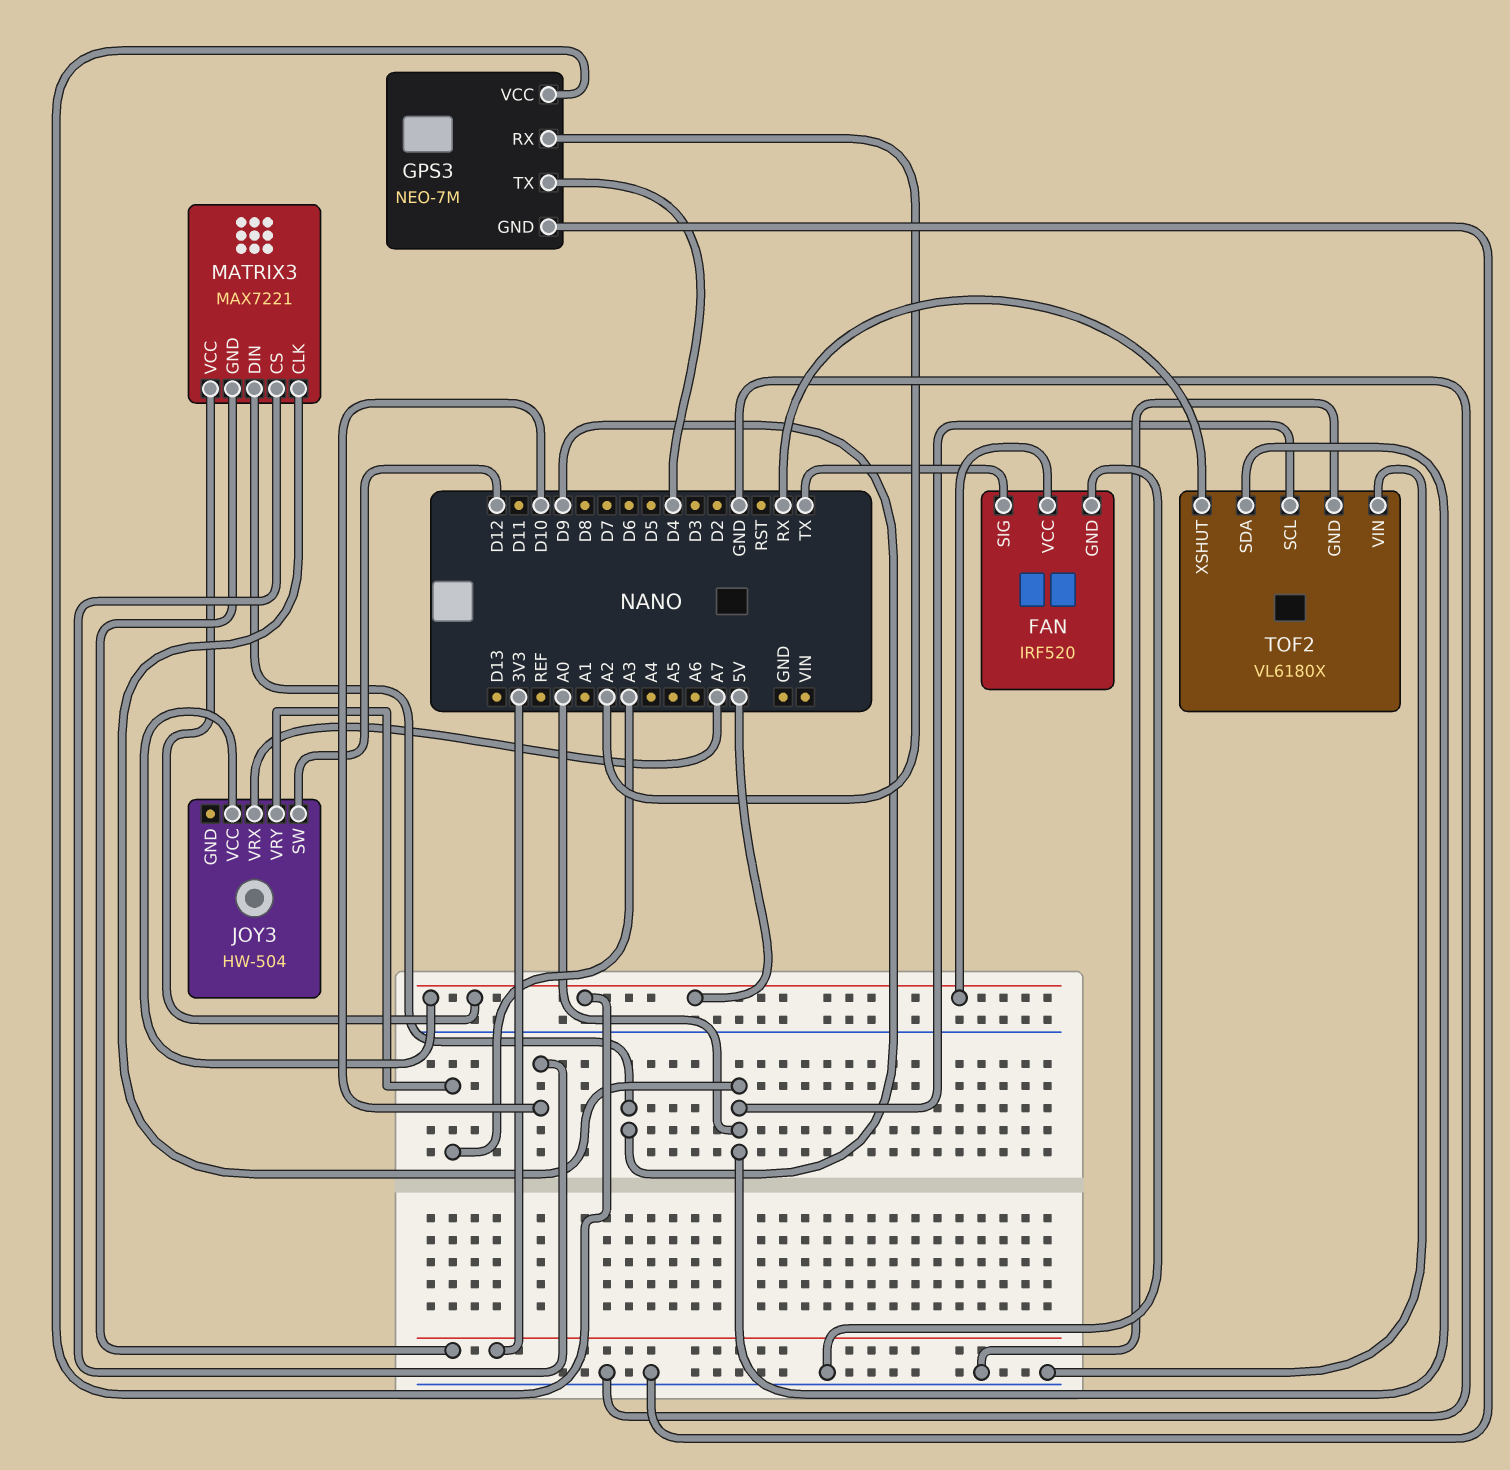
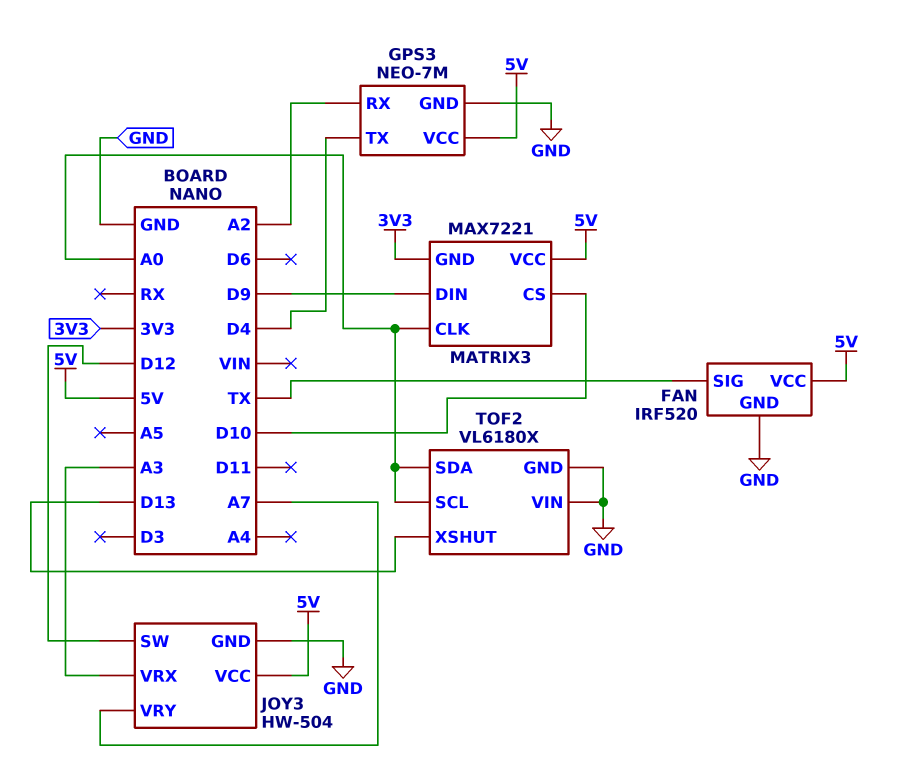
JOY3 pin GND: none -> GND
JOY3 pin VRX: A7 -> A3
JOY3 pin VRY: A3 -> A7
TOF2 pin XSHUT: RX -> D13

